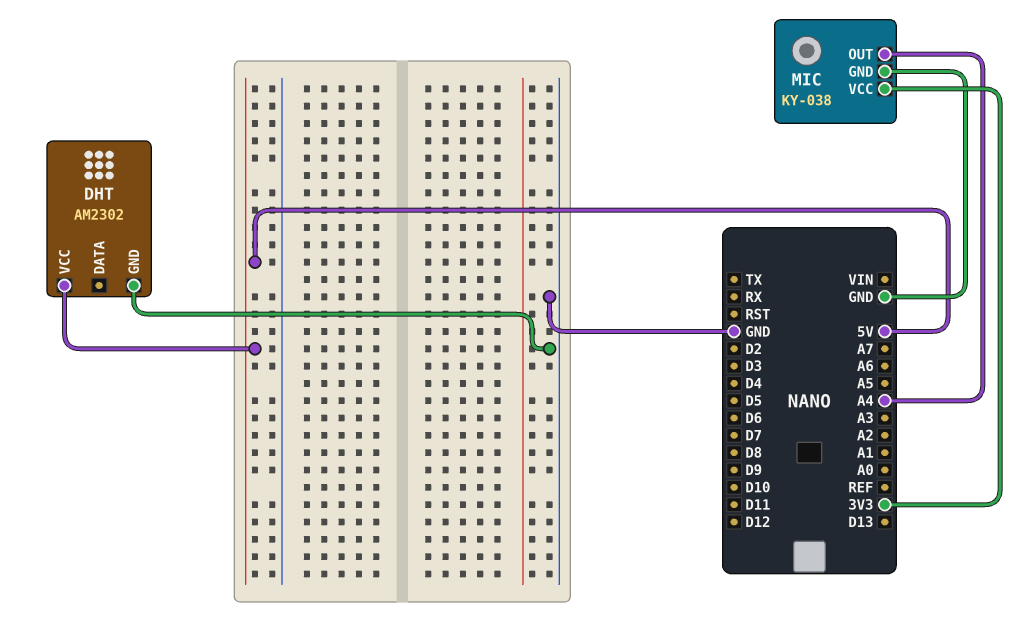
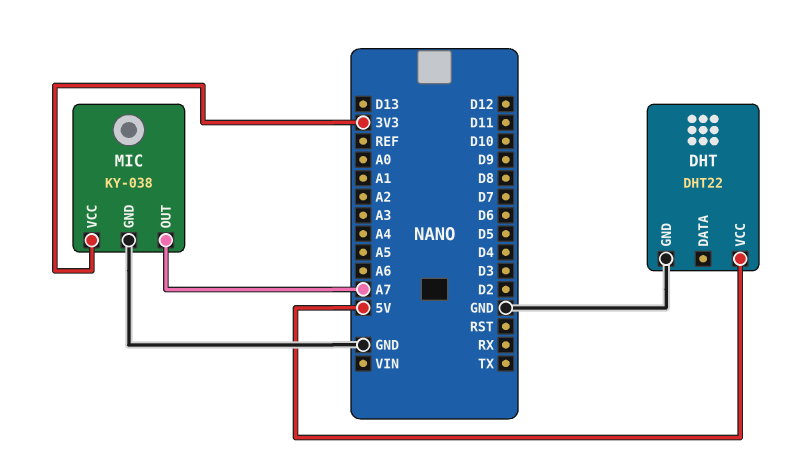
DHT: AM2302 -> DHT22
MIC pin OUT: A4 -> A7

